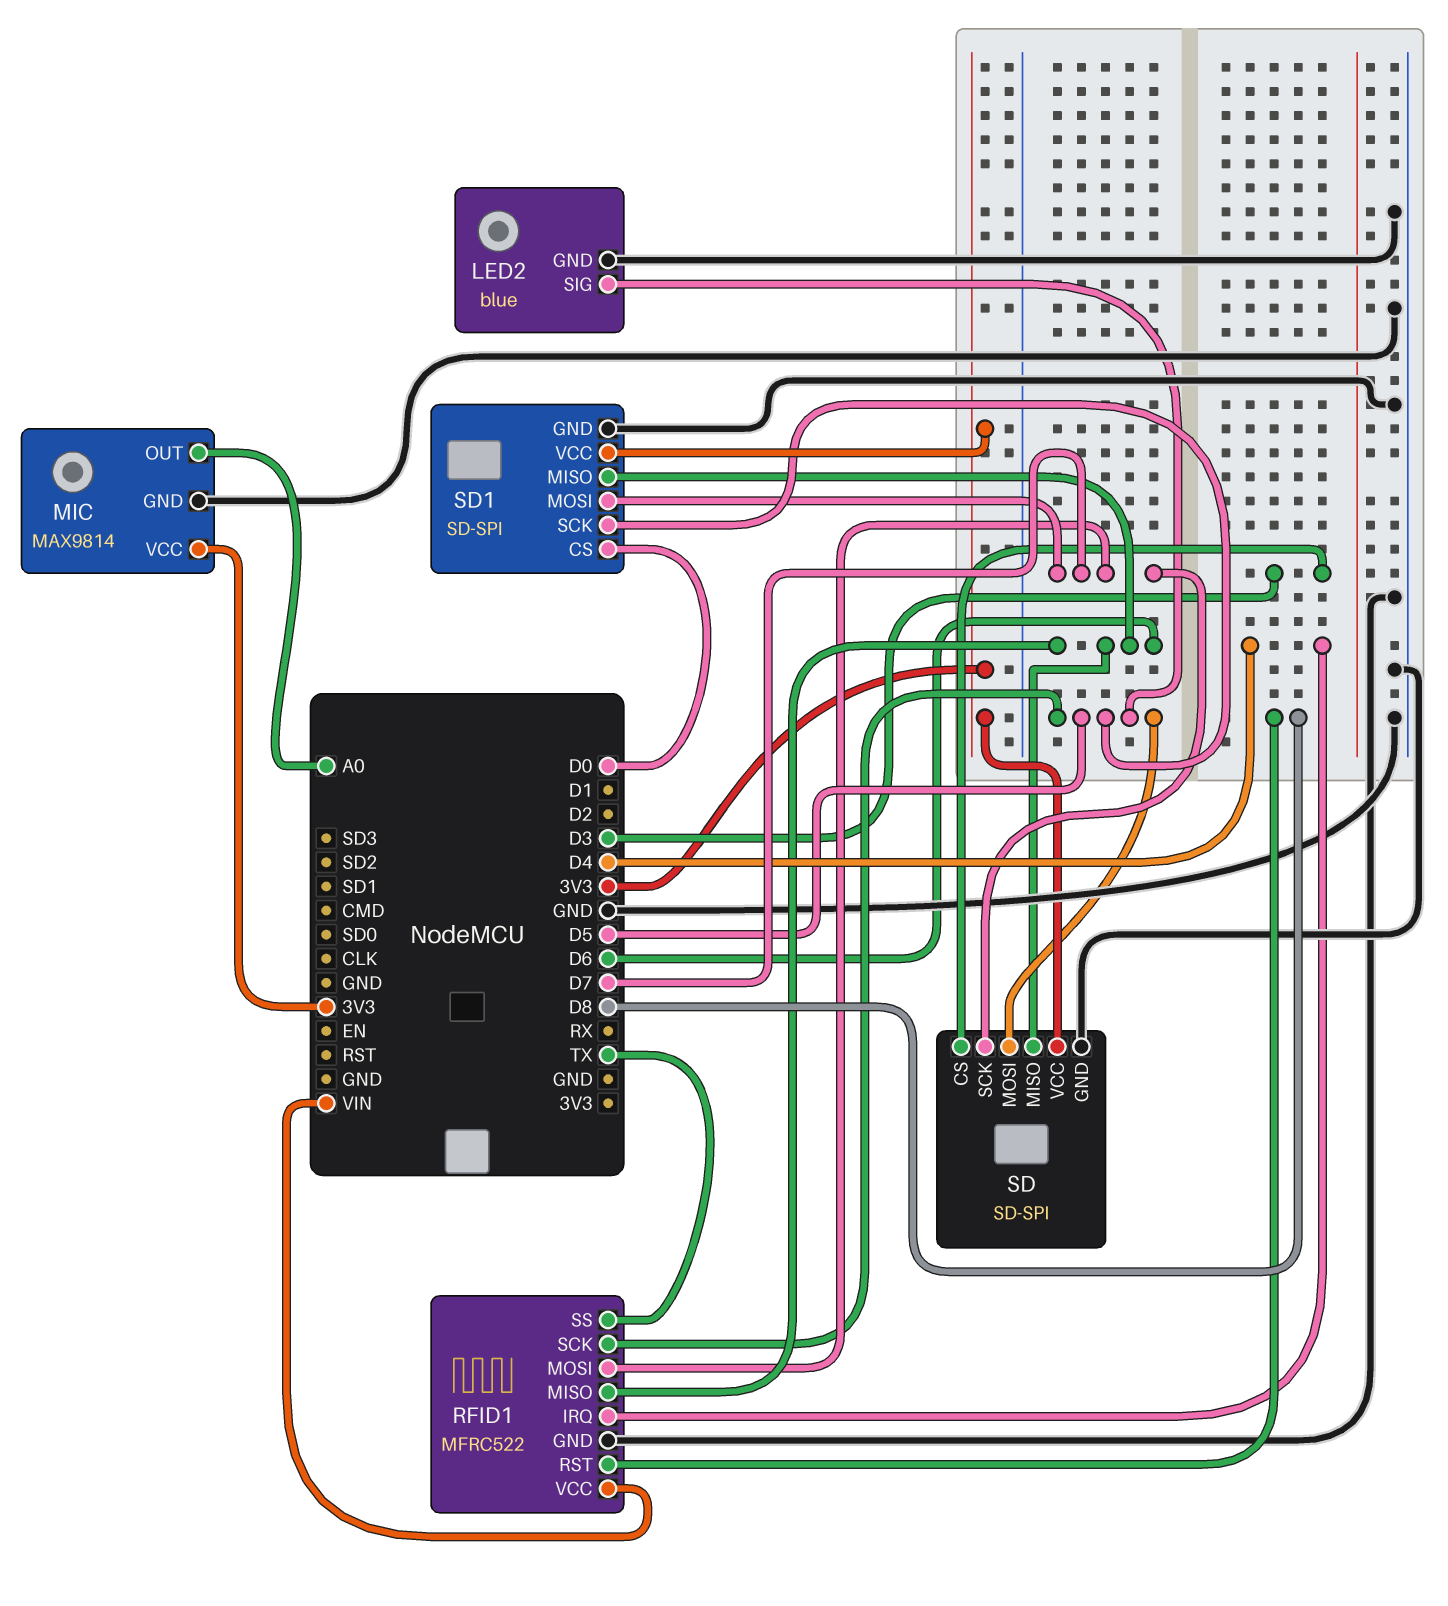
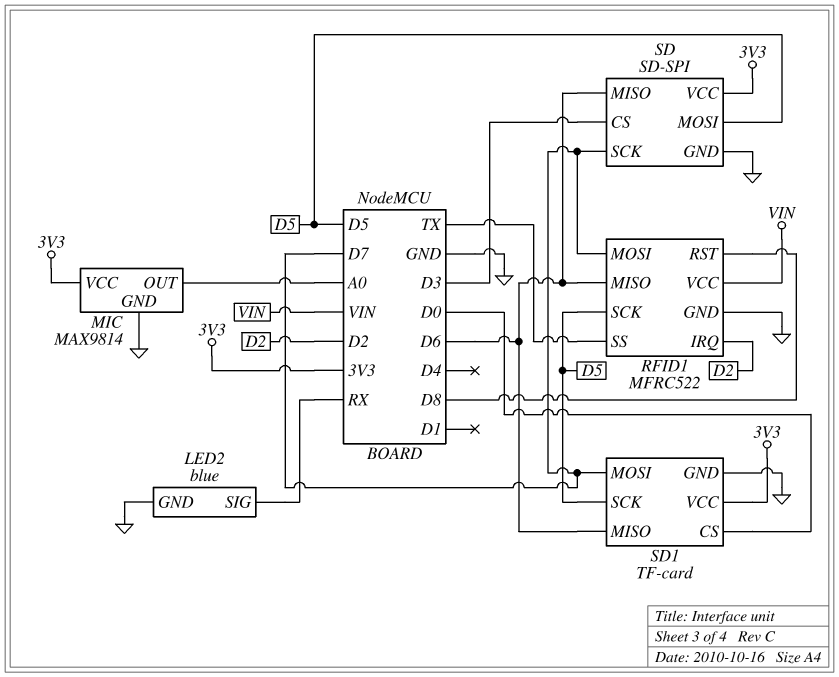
LED2 pin SIG: D5 -> RX
RFID1 pin IRQ: D4 -> D2
SD1: SD-SPI -> TF-card

